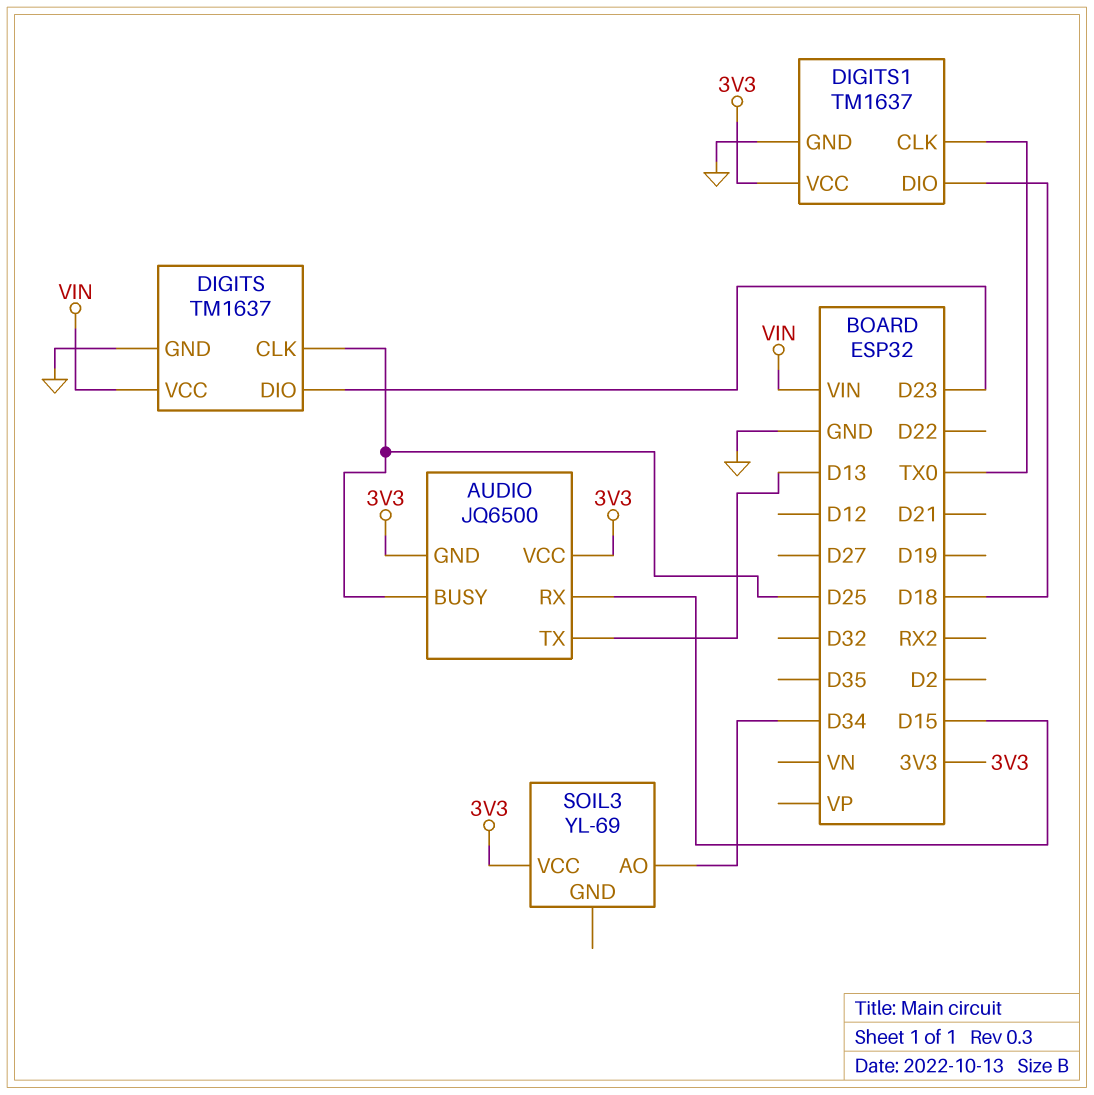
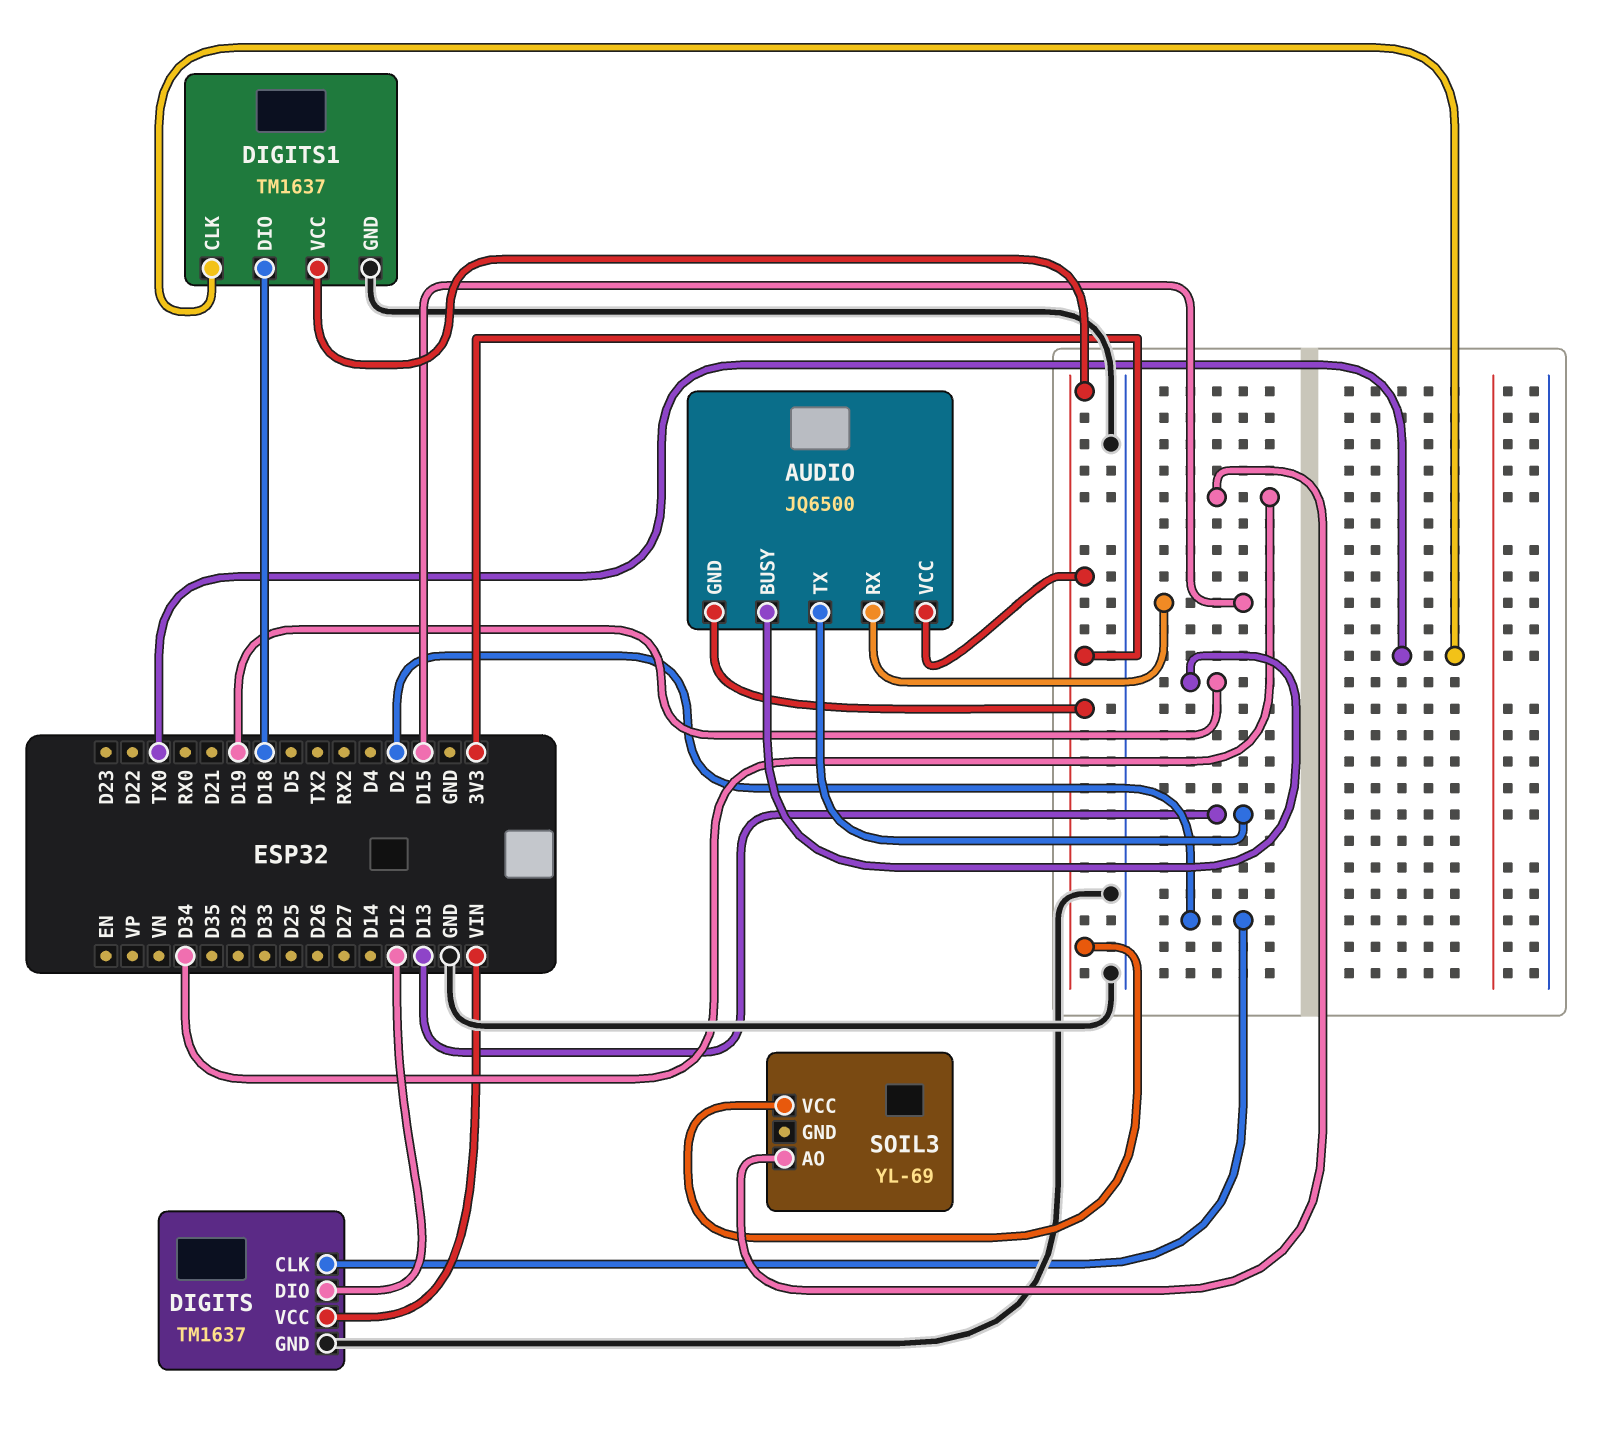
AUDIO pin BUSY: D25 -> D19
DIGITS pin CLK: D25 -> D2
DIGITS pin DIO: D23 -> D12

